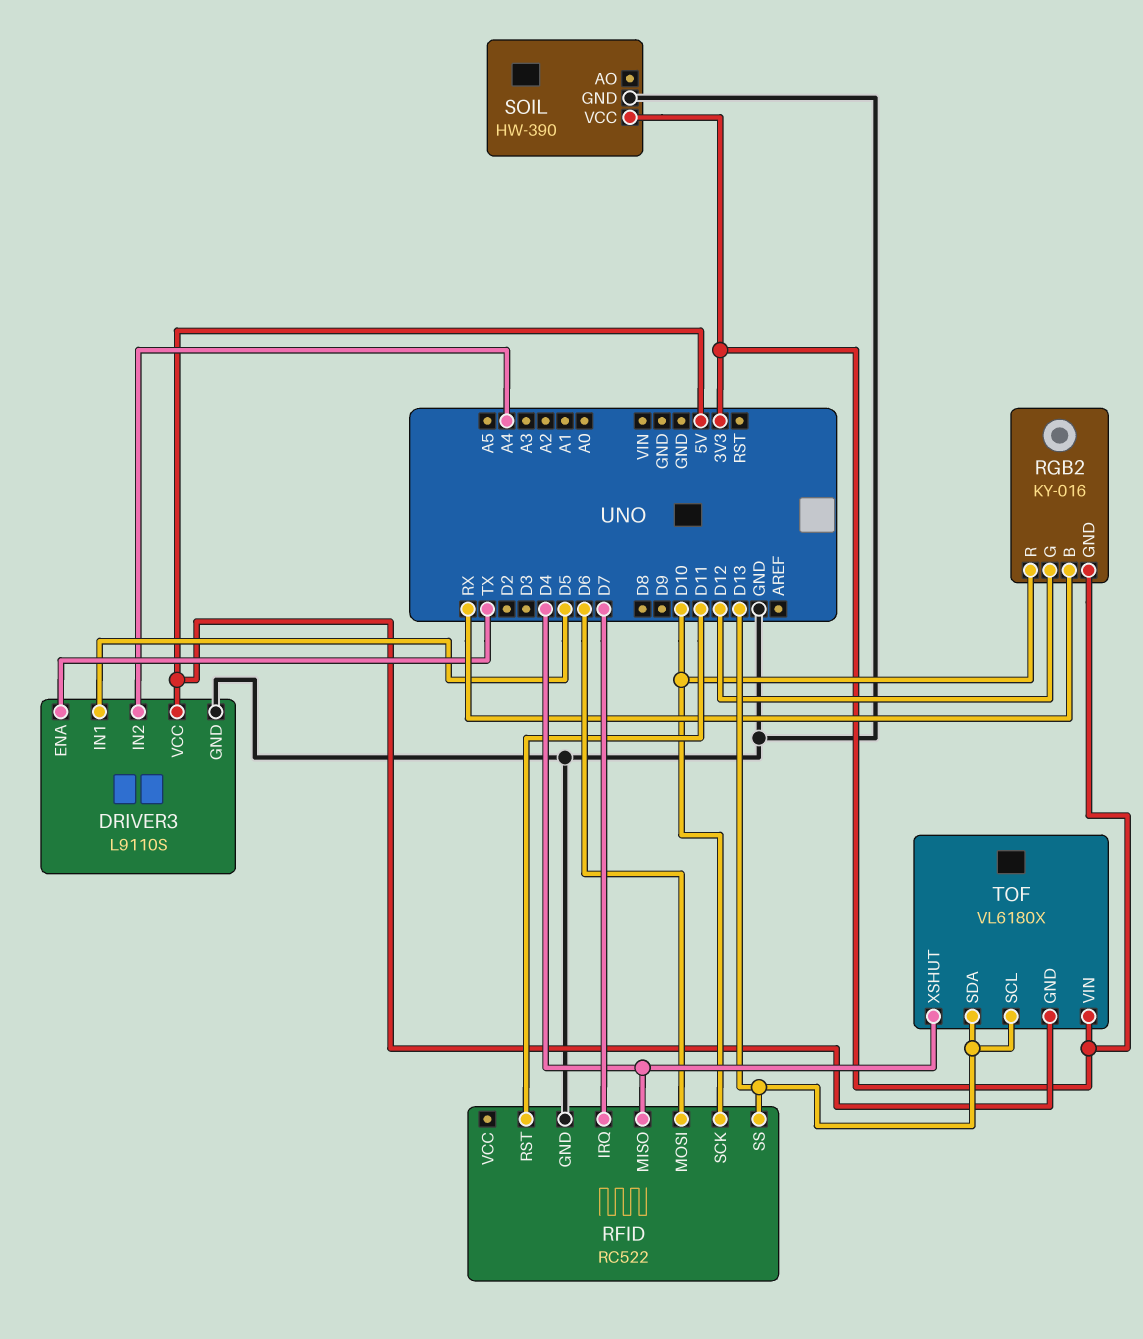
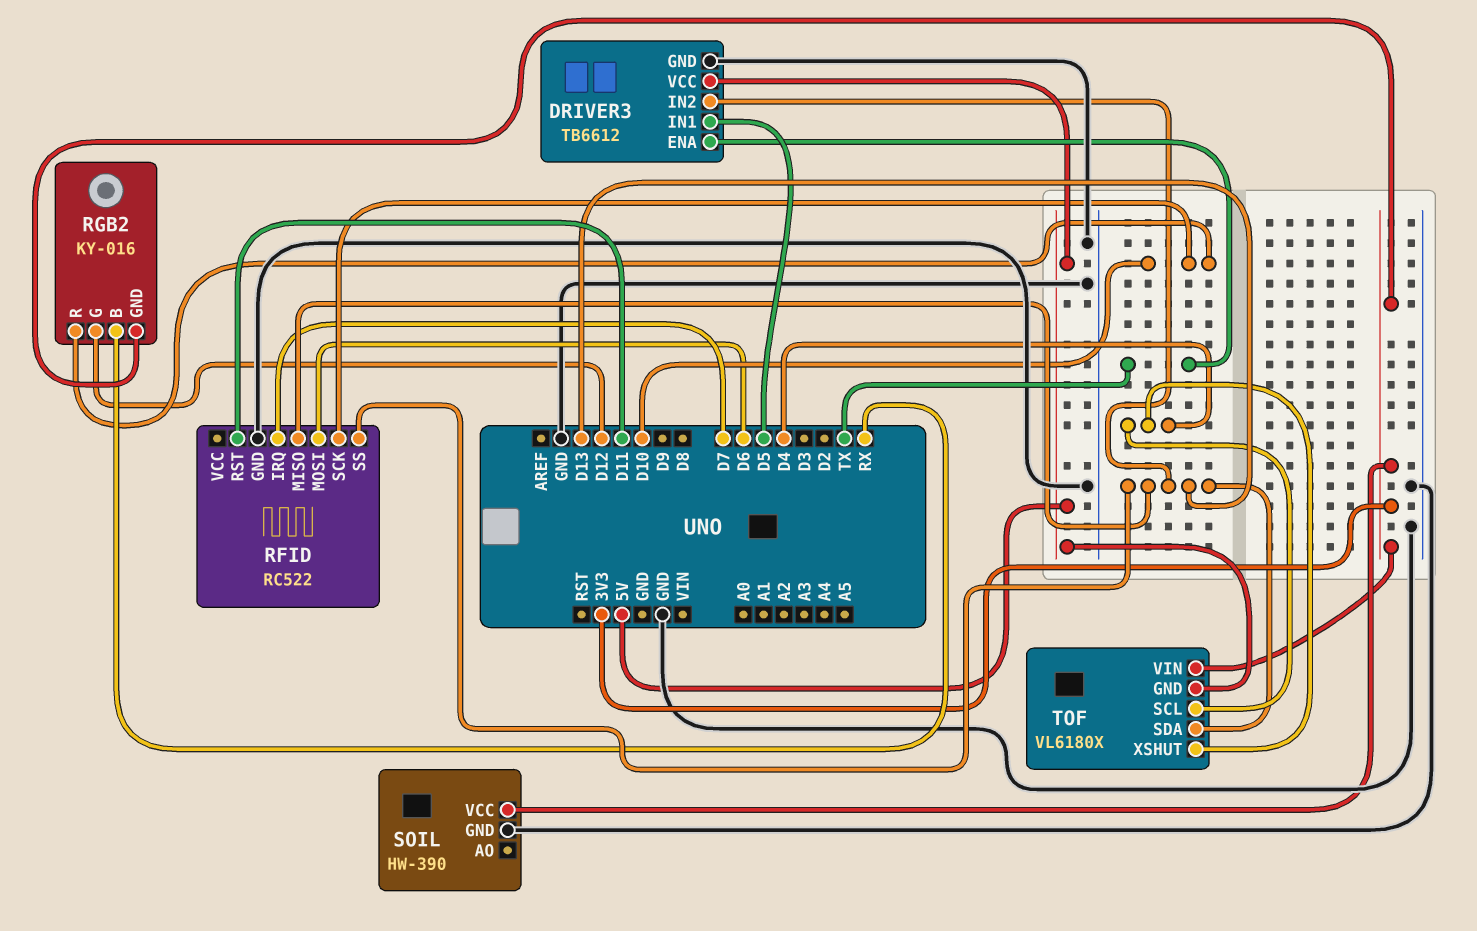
DRIVER3: L9110S -> TB6612
DRIVER3 pin IN2: A4 -> D13
RFID pin MISO: D4 -> D13
TOF pin SCL: D13 -> D4

